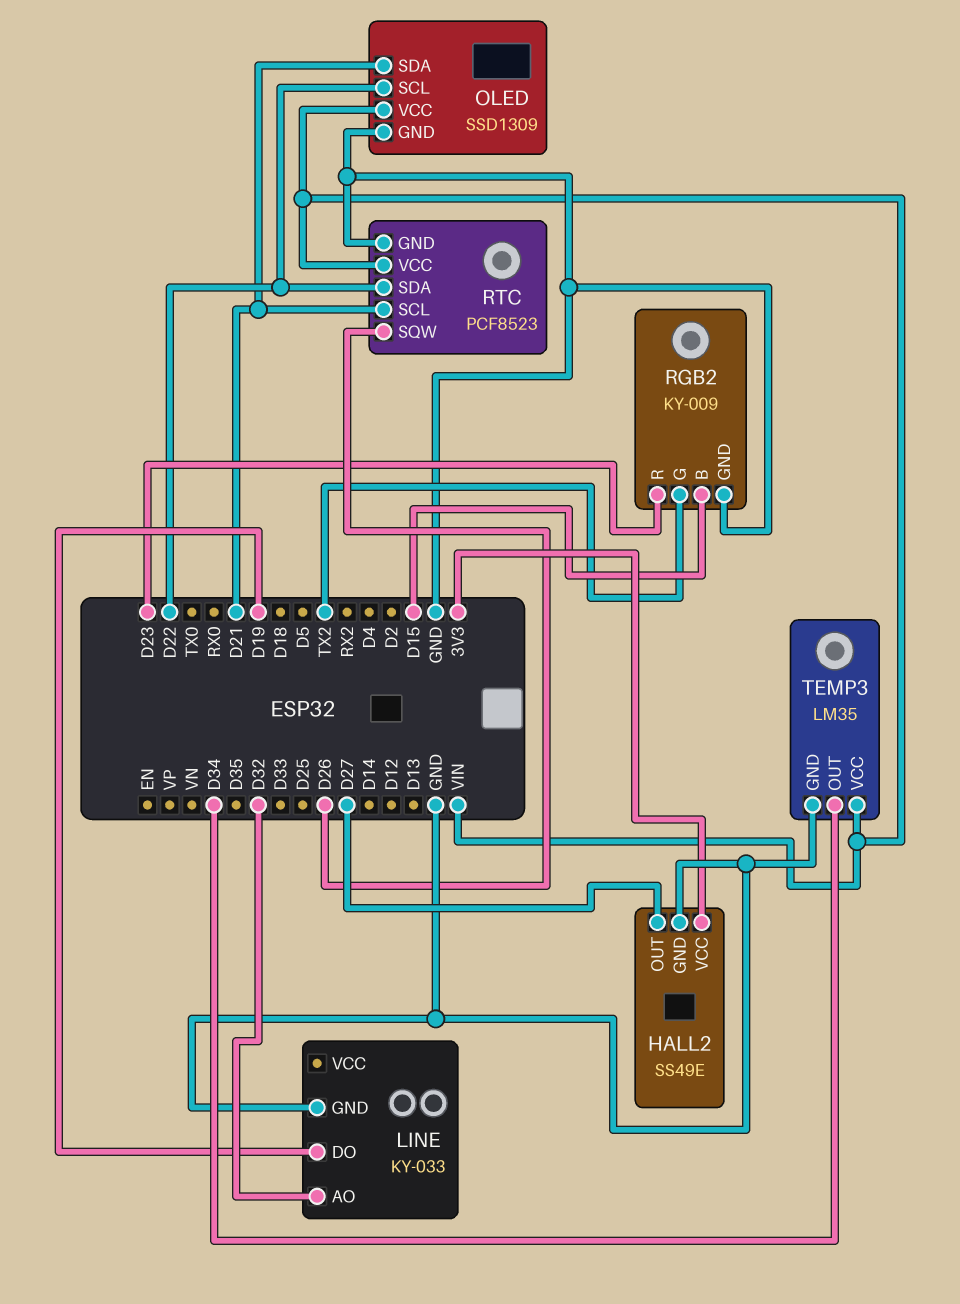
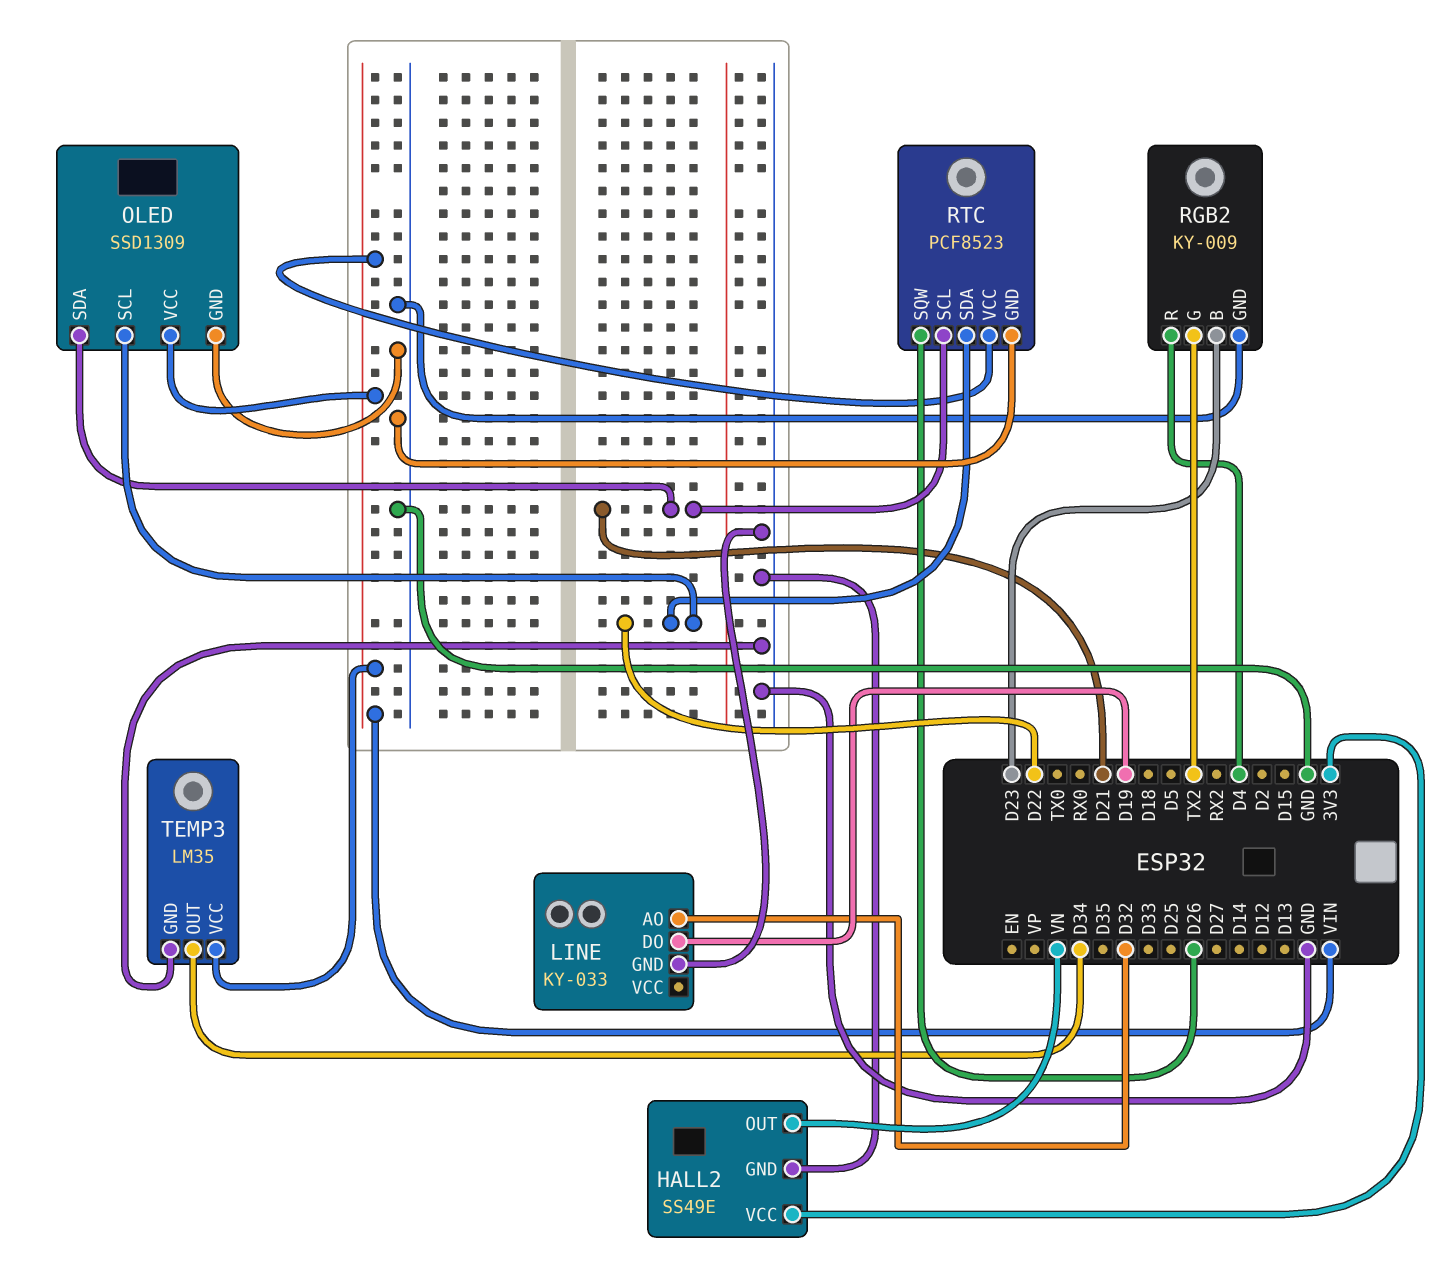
HALL2 pin OUT: D27 -> VN
RGB2 pin B: D15 -> D23
RGB2 pin R: D23 -> D4

